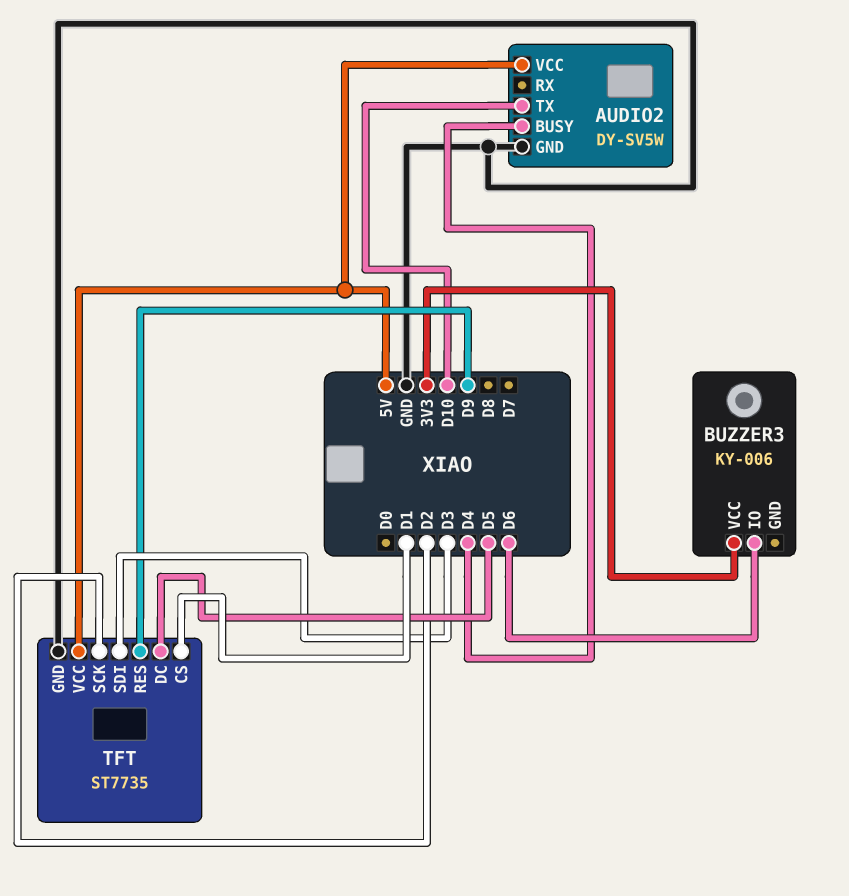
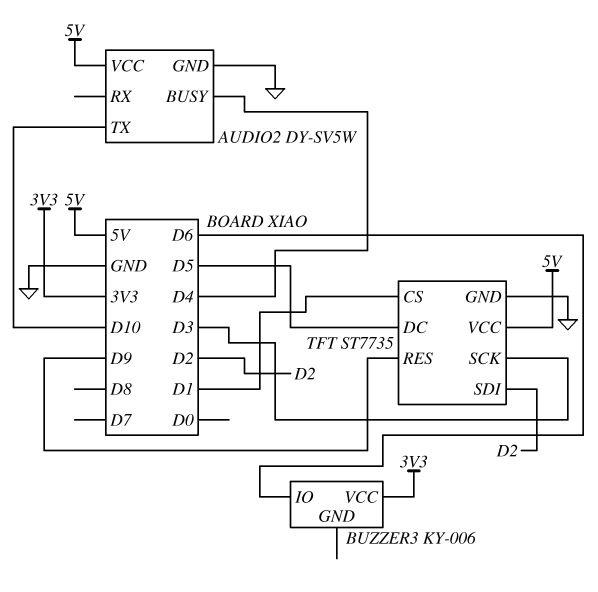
TFT pin SCK: D2 -> D3
TFT pin SDI: D3 -> D2

